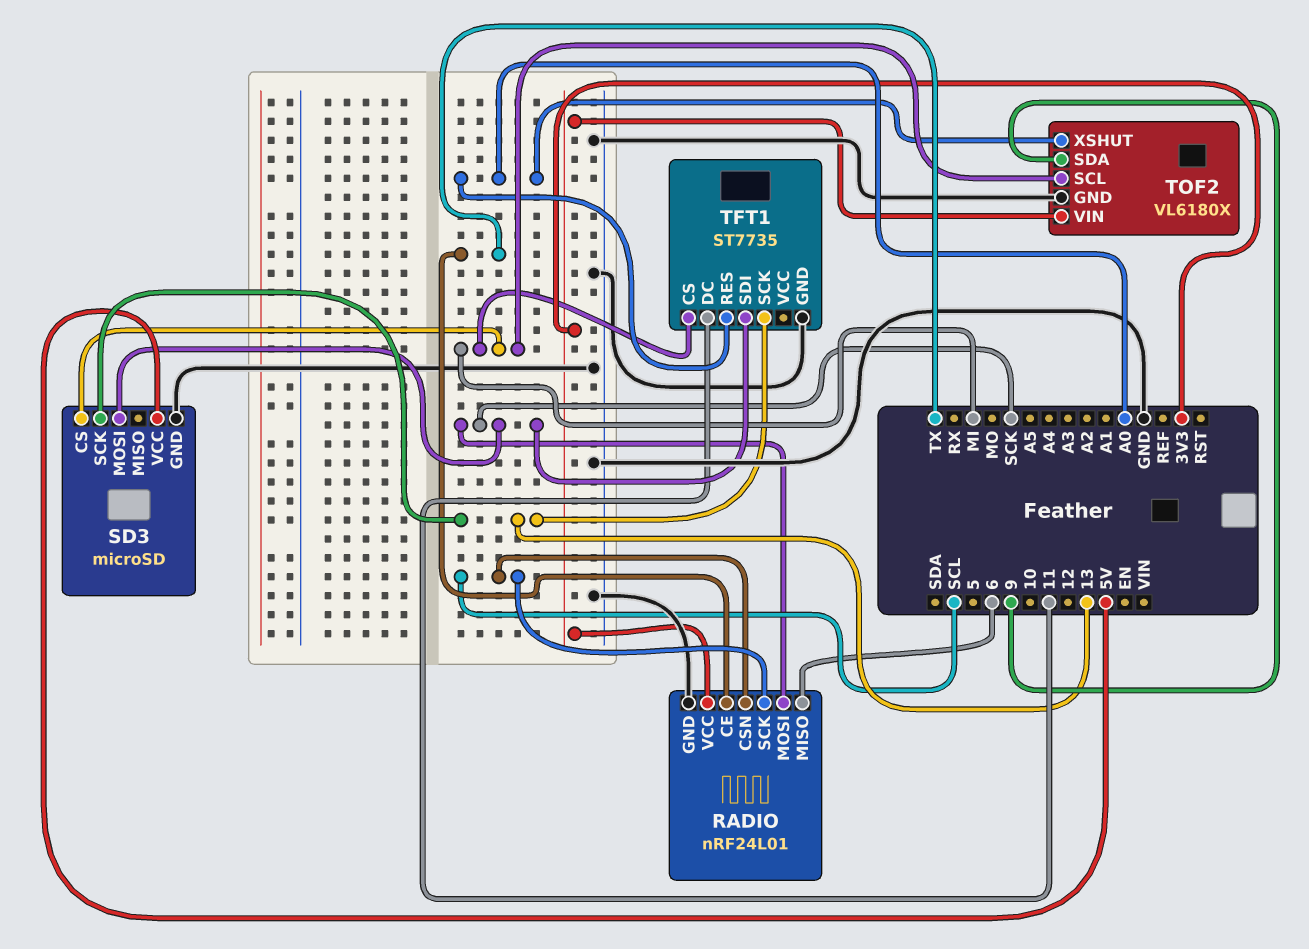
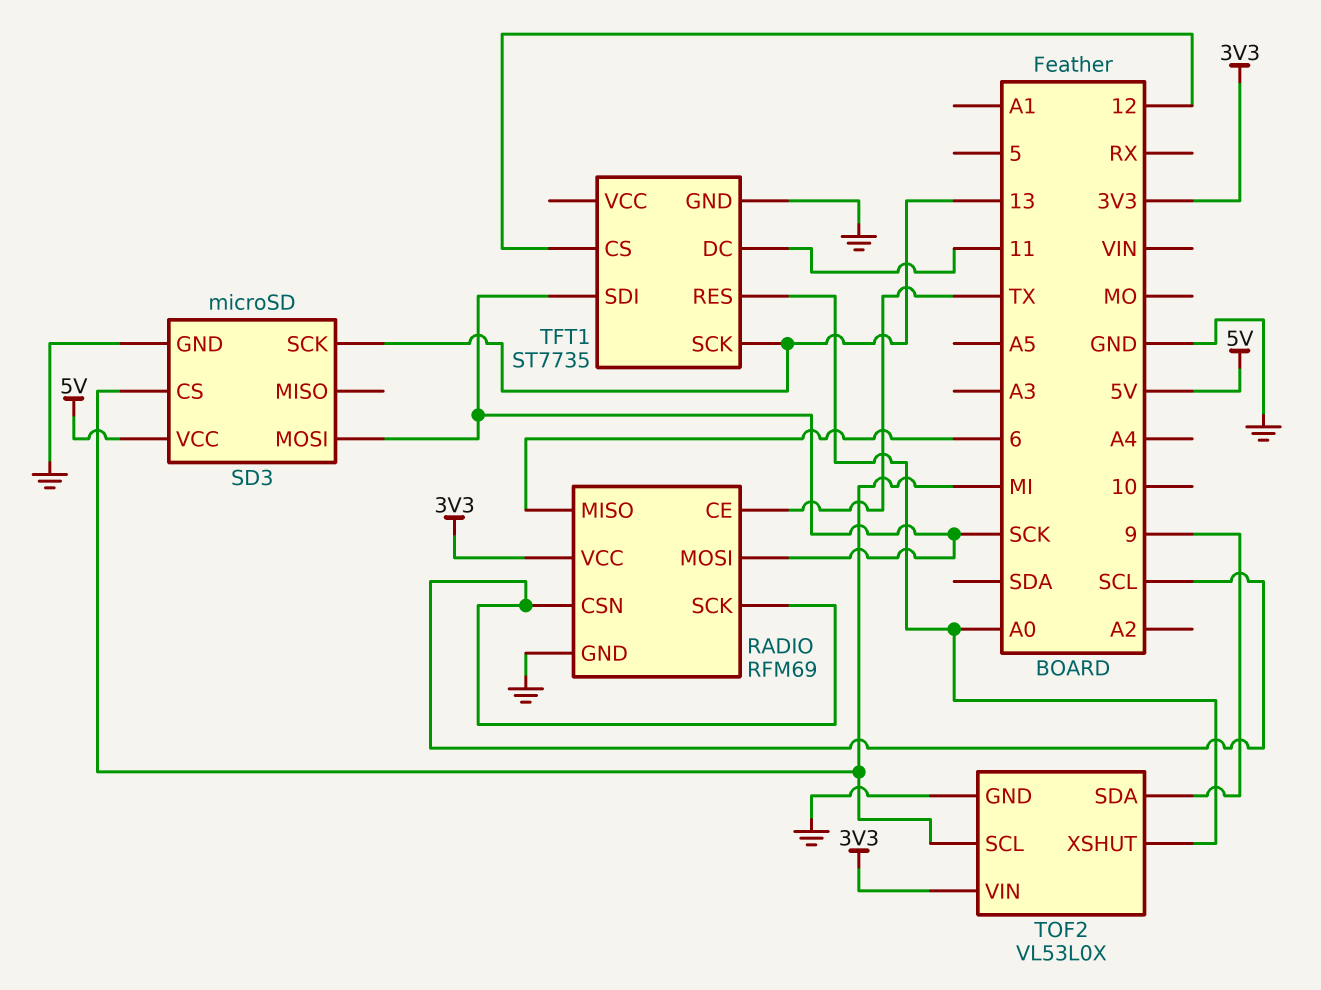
RADIO: nRF24L01 -> RFM69
TFT1 pin CS: MI -> 12
TOF2: VL6180X -> VL53L0X

